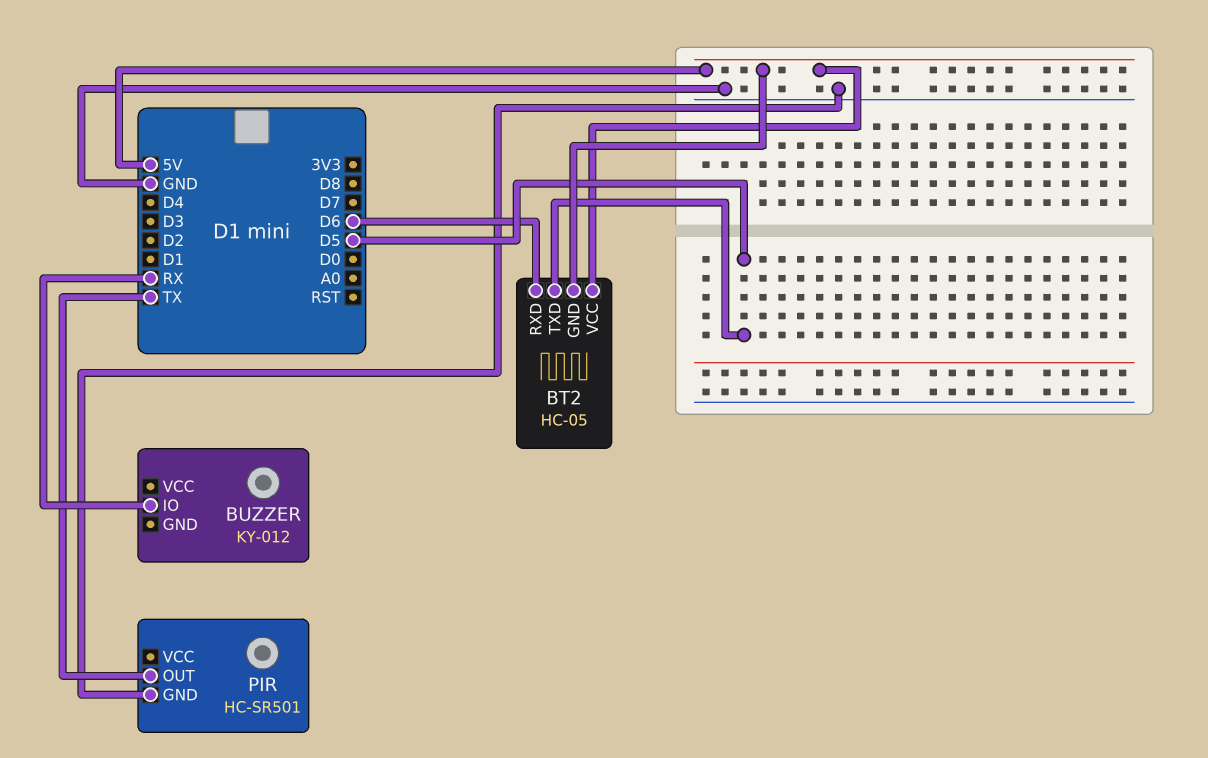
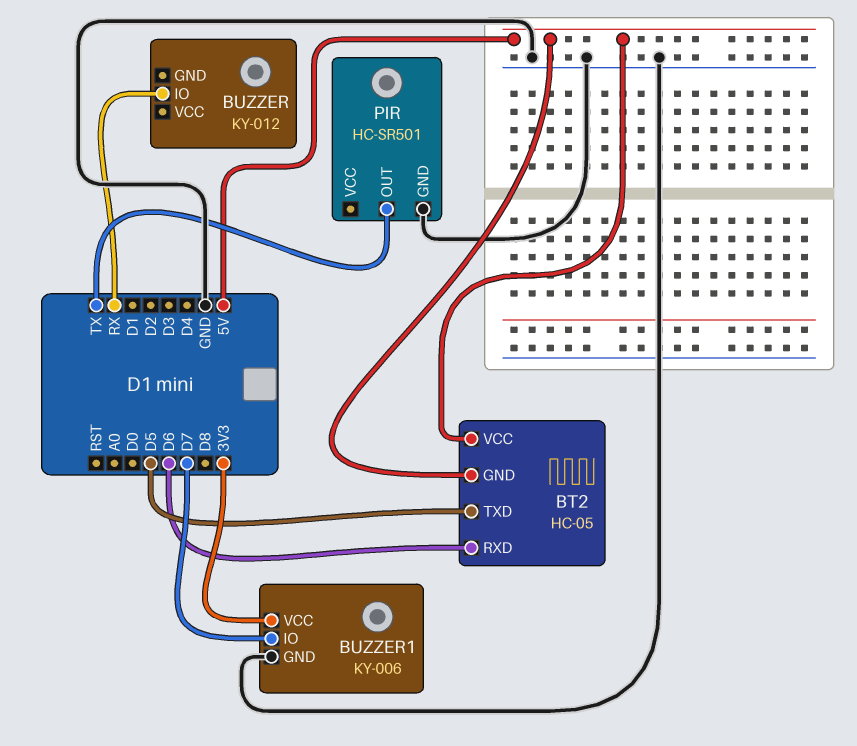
BUZZER1: none -> KY-006
BUZZER1 pin GND: none -> GND
BUZZER1 pin IO: none -> D7
BUZZER1 pin VCC: none -> 3V3

